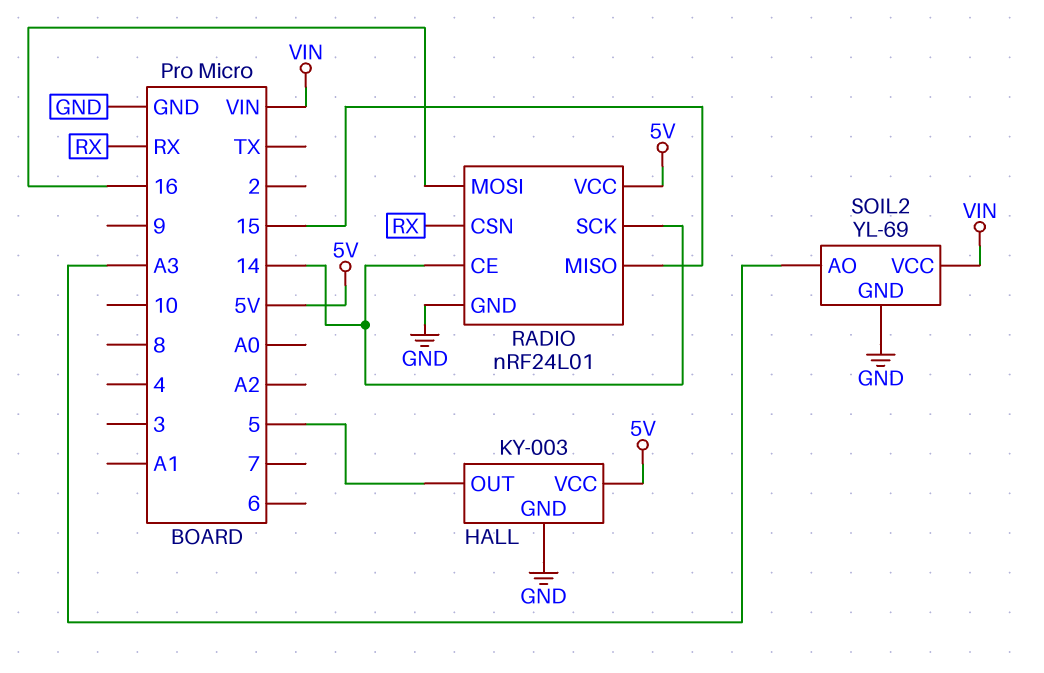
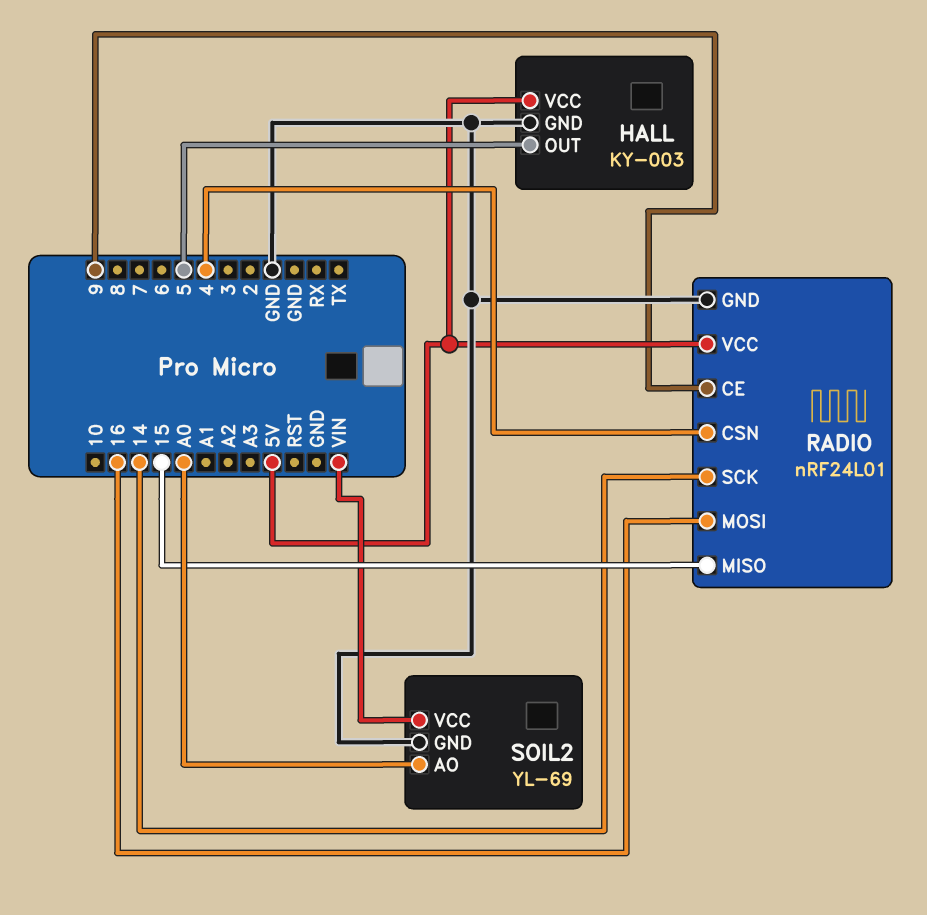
RADIO pin CE: 14 -> 9
RADIO pin CSN: RX -> 4
SOIL2 pin AO: A3 -> A0

